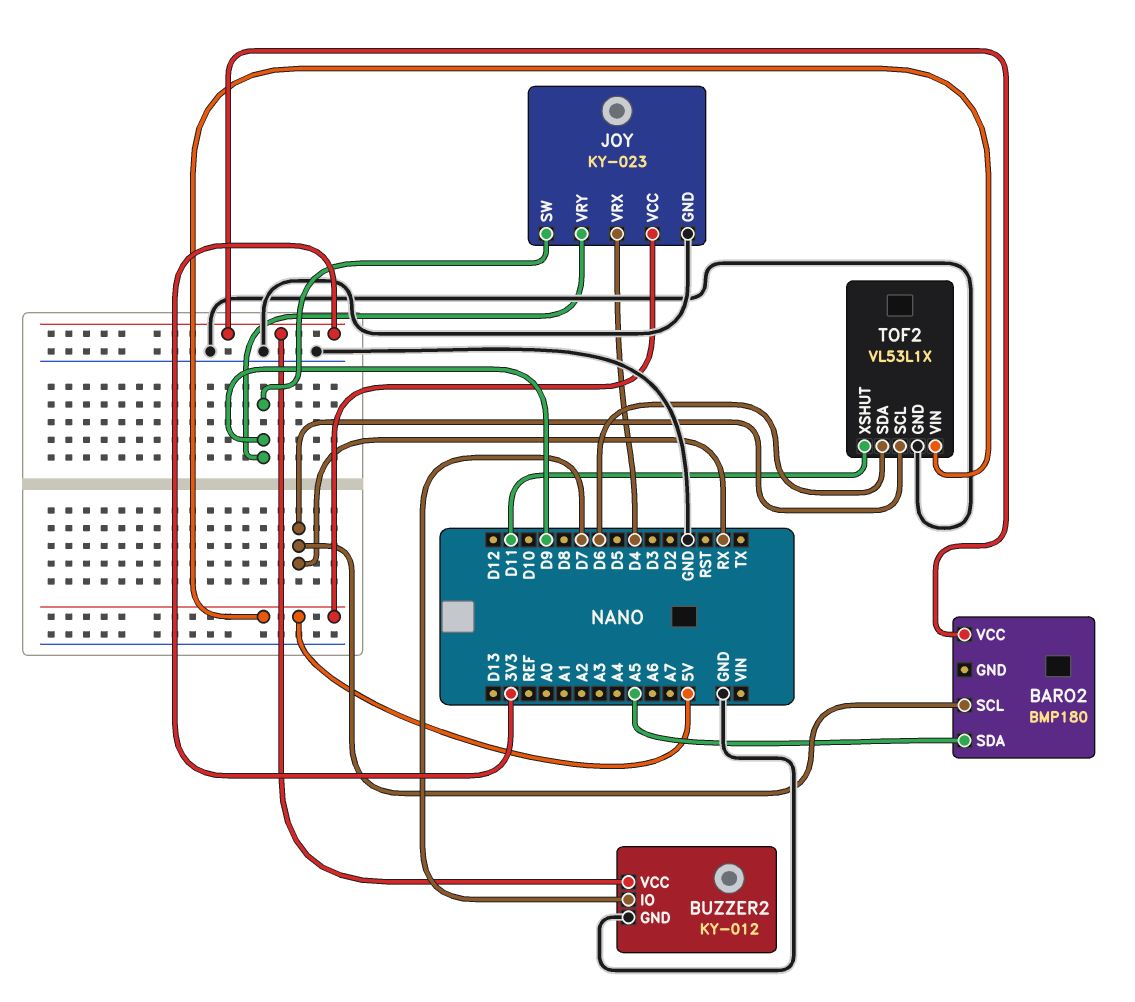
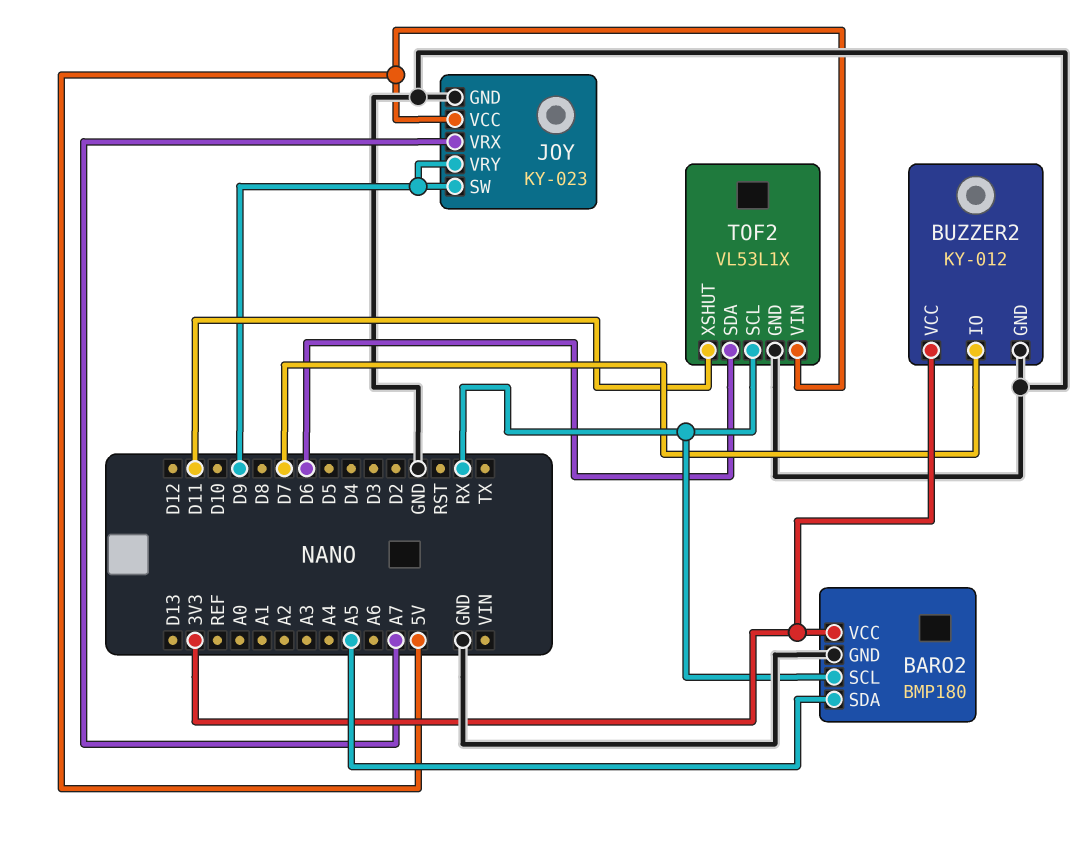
BARO2 pin GND: none -> GND
JOY pin VRX: D4 -> A7

